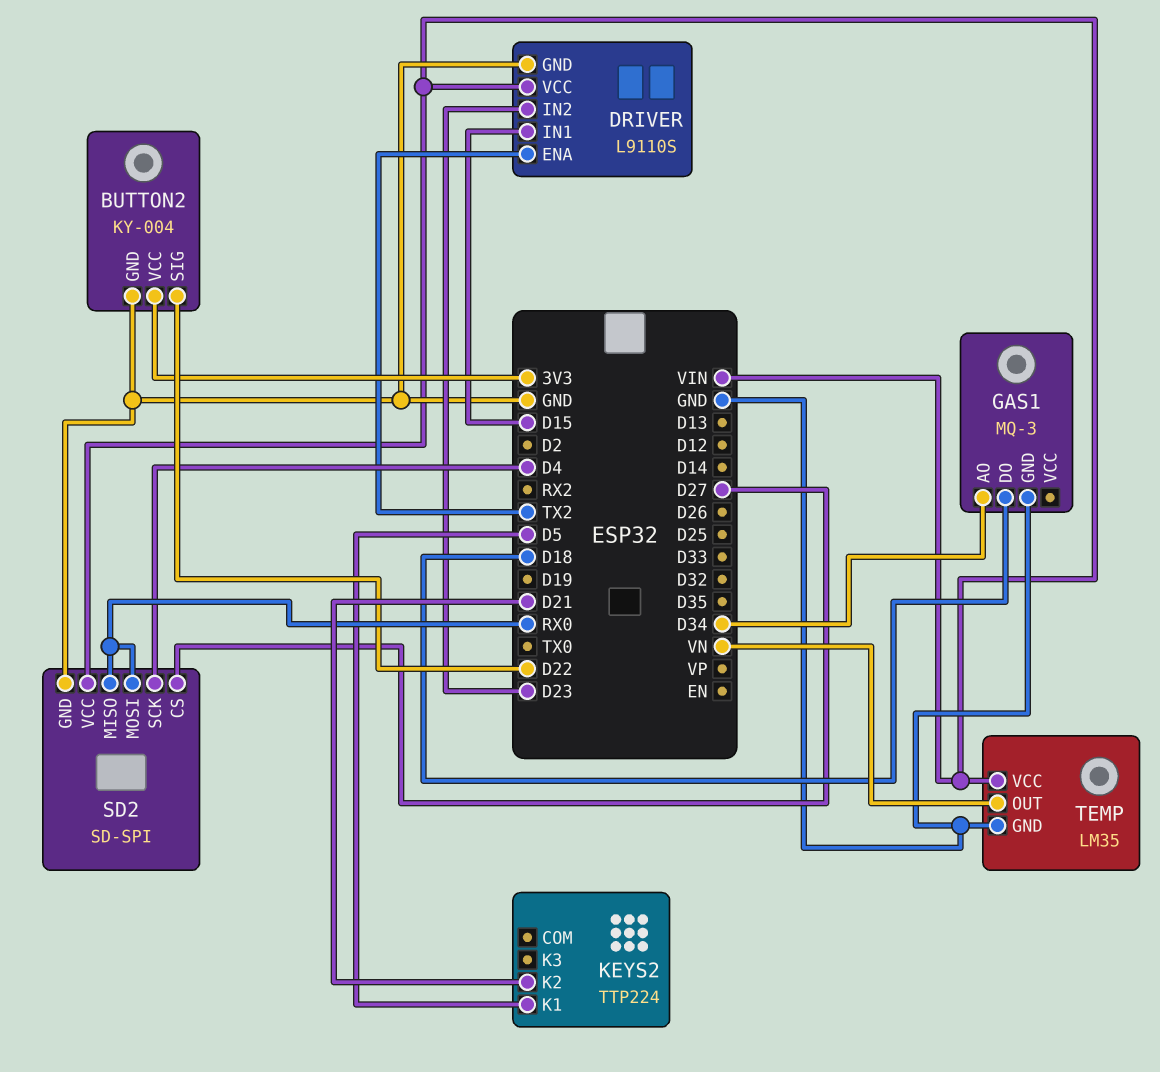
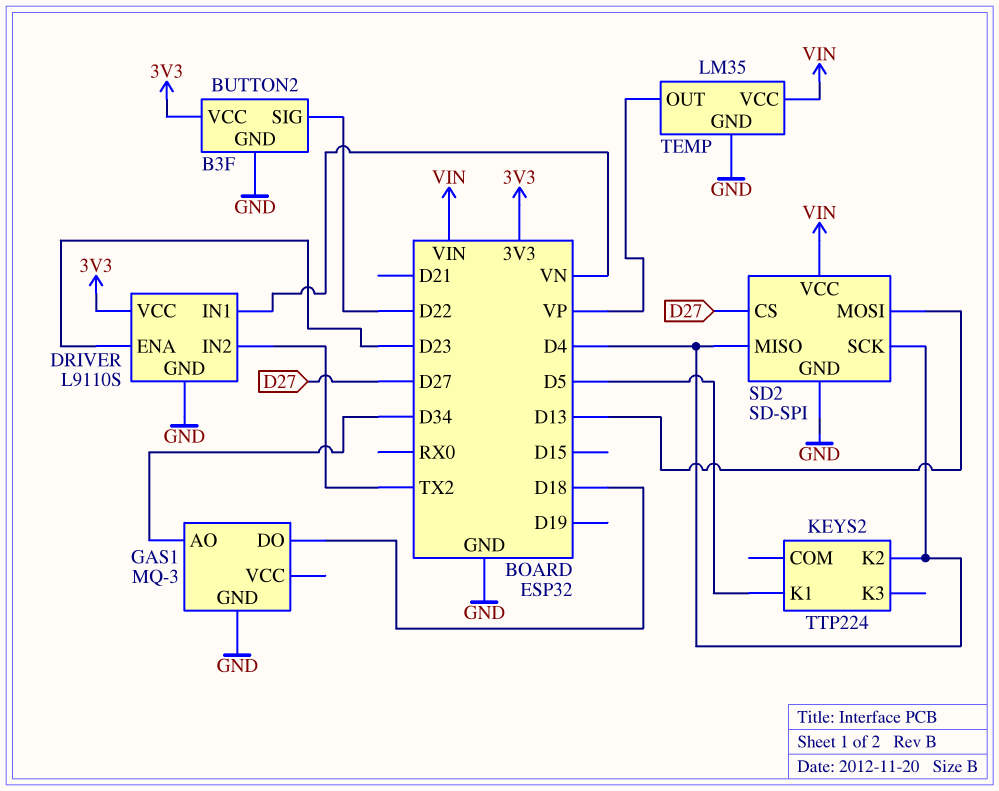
BUTTON2: KY-004 -> B3F
DRIVER pin ENA: TX2 -> D23
DRIVER pin IN1: D15 -> VN
DRIVER pin IN2: D23 -> TX2
DRIVER pin VCC: VIN -> 3V3
KEYS2 pin K2: D21 -> D4
SD2 pin MISO: RX0 -> D4
SD2 pin MOSI: RX0 -> D13
TEMP pin OUT: VN -> VP

